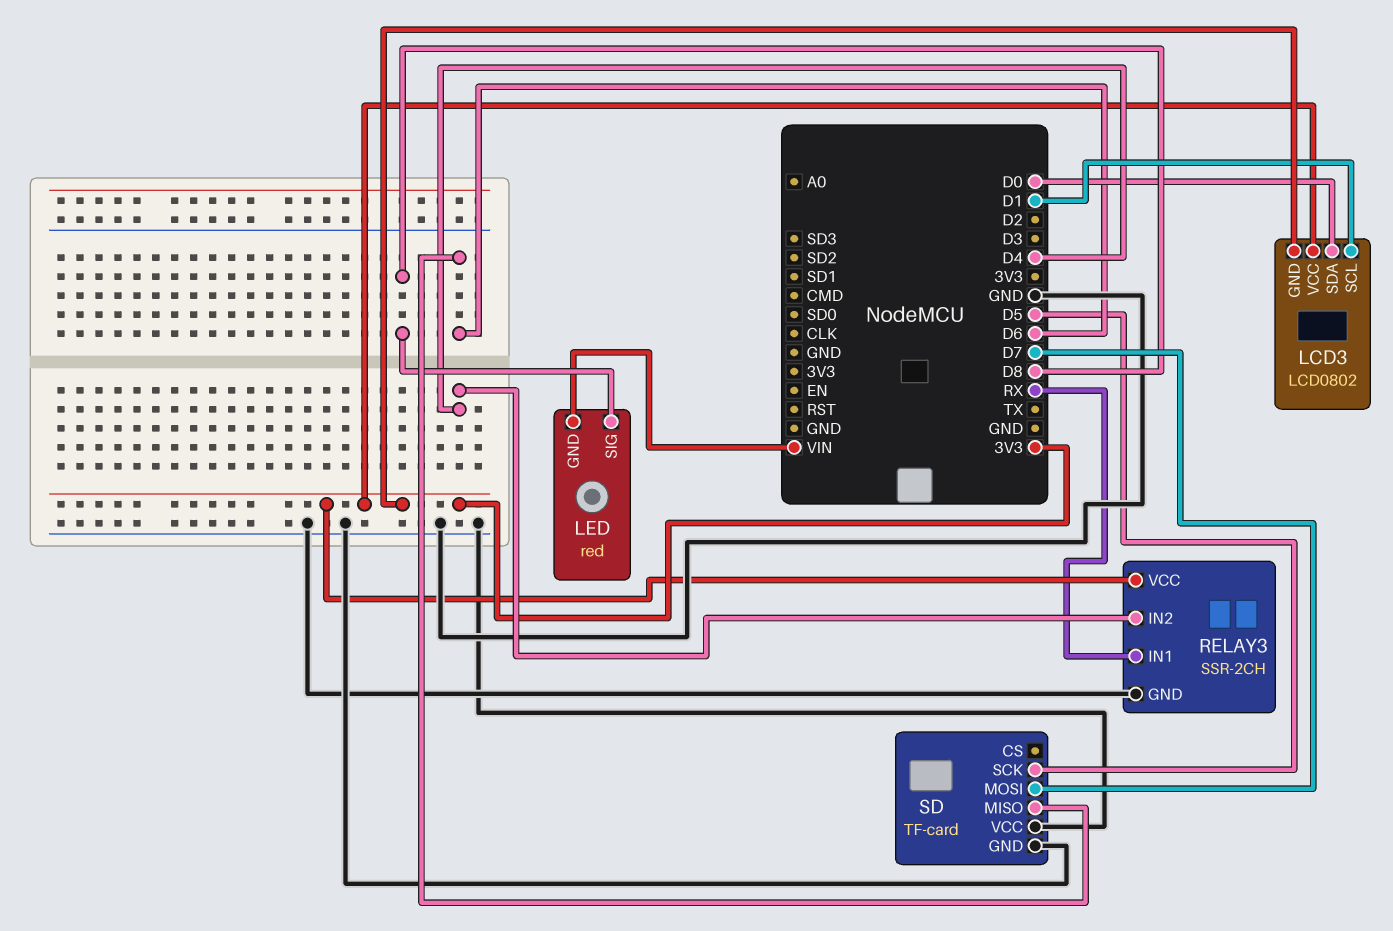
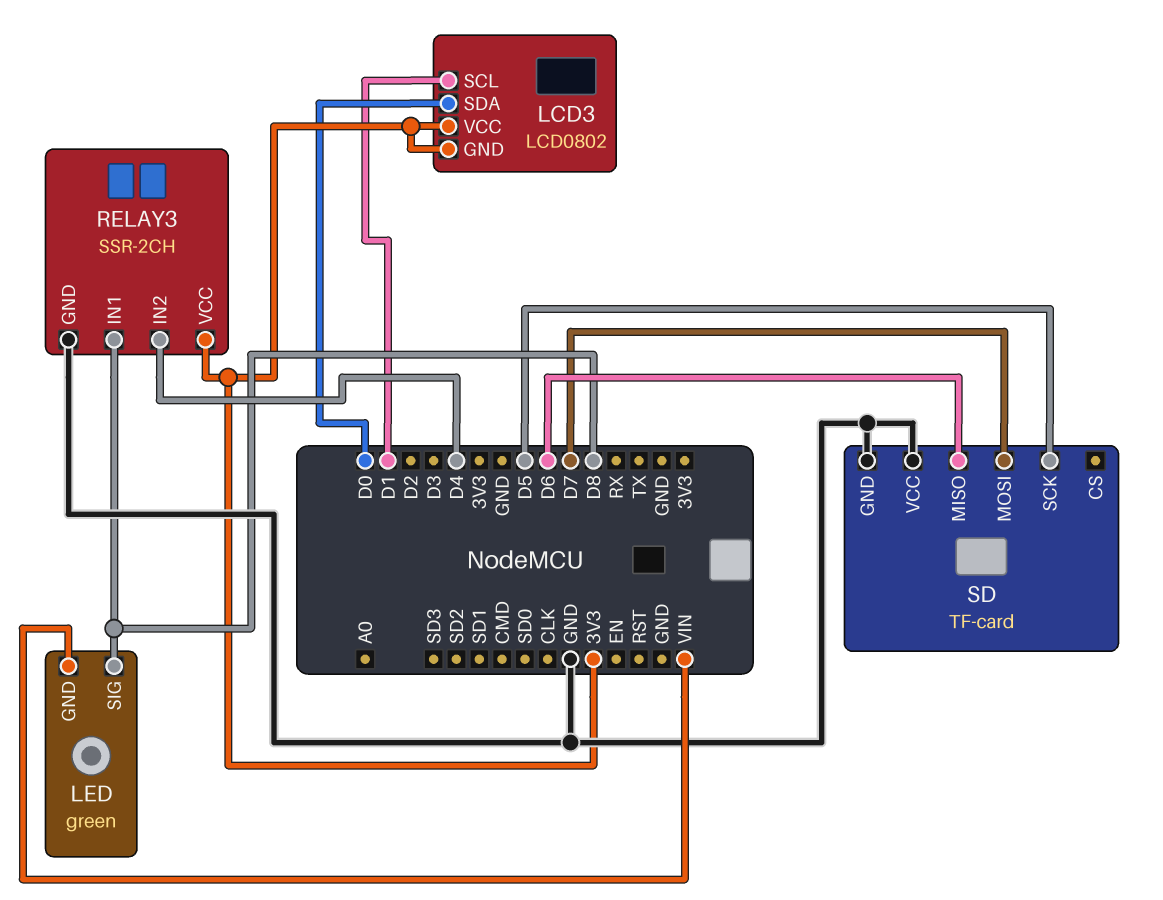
LED: red -> green
RELAY3 pin IN1: RX -> D8

